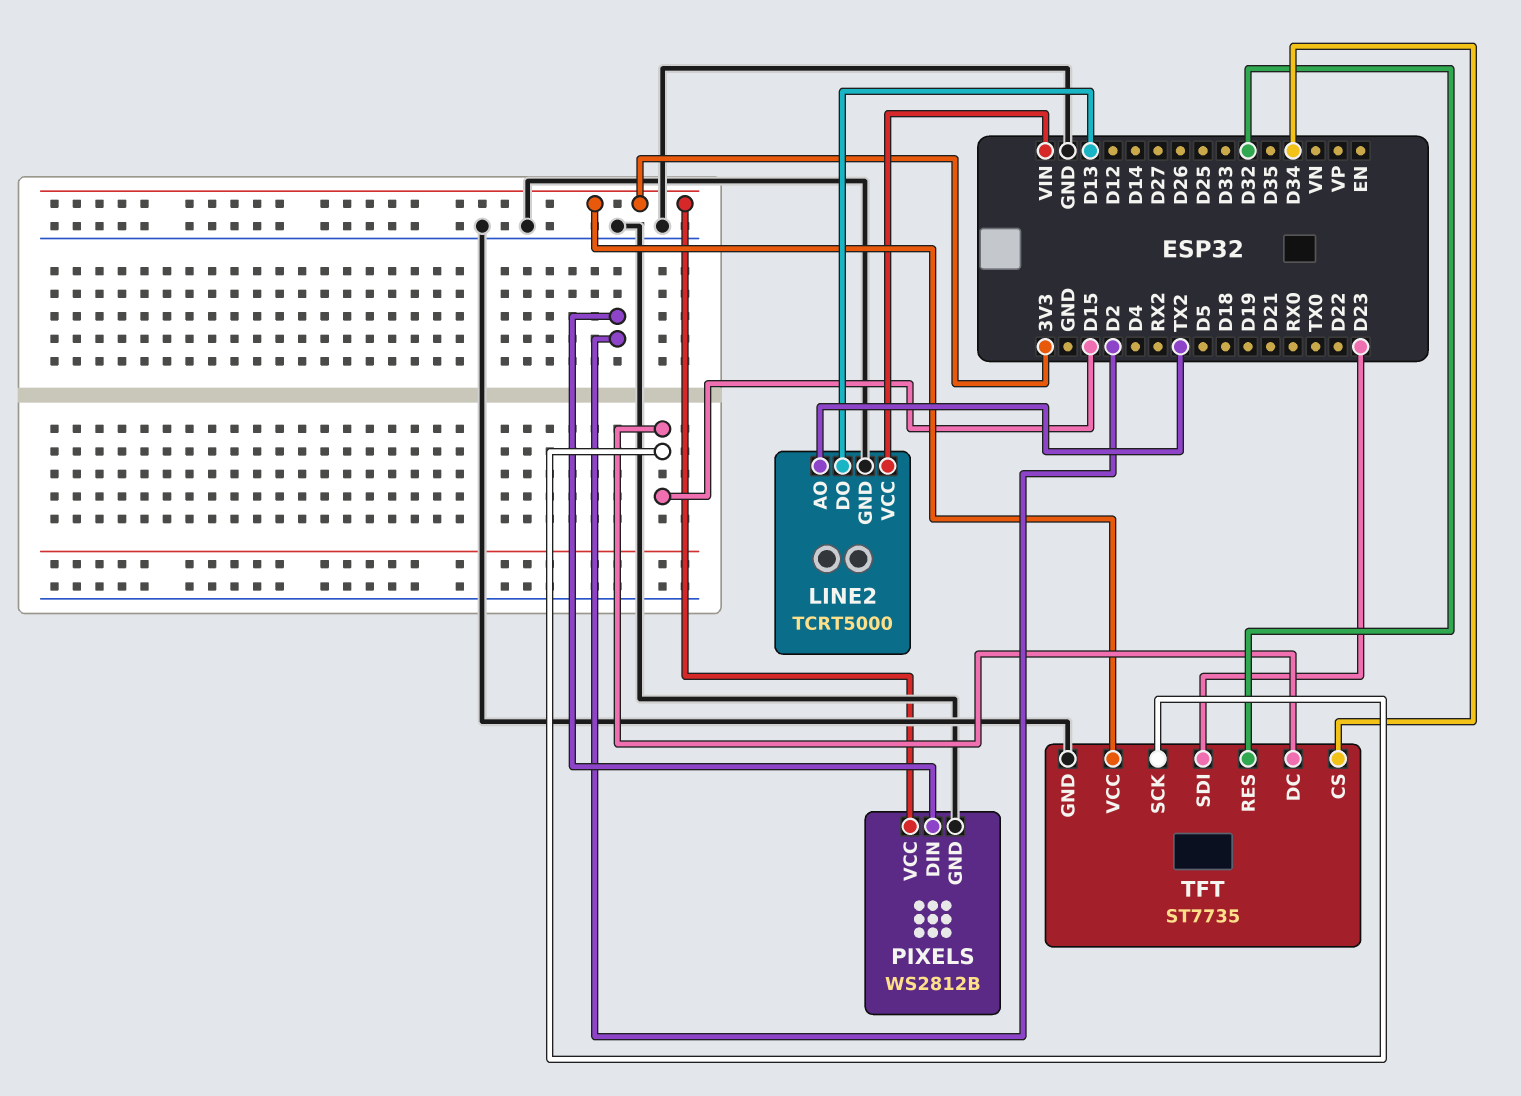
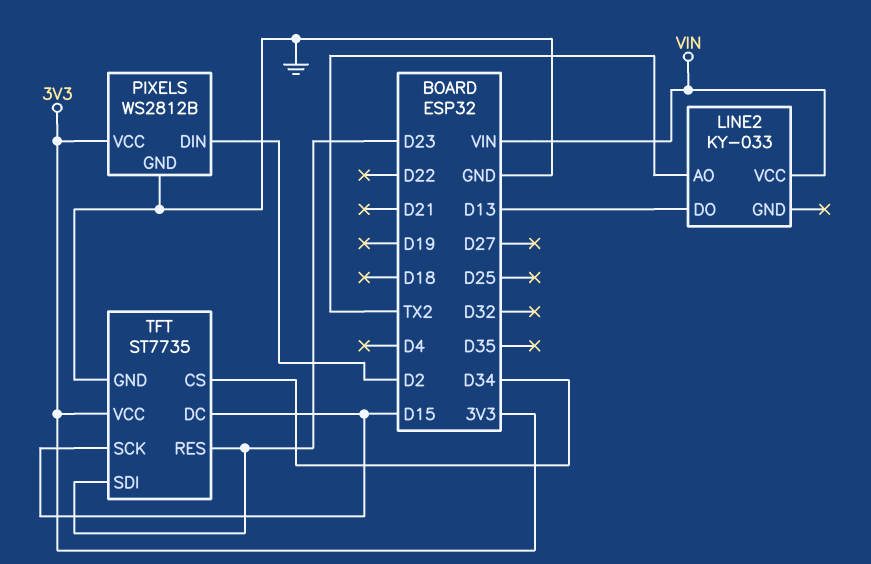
LINE2: TCRT5000 -> KY-033
LINE2 pin GND: GND -> none
TFT pin RES: D32 -> D23

